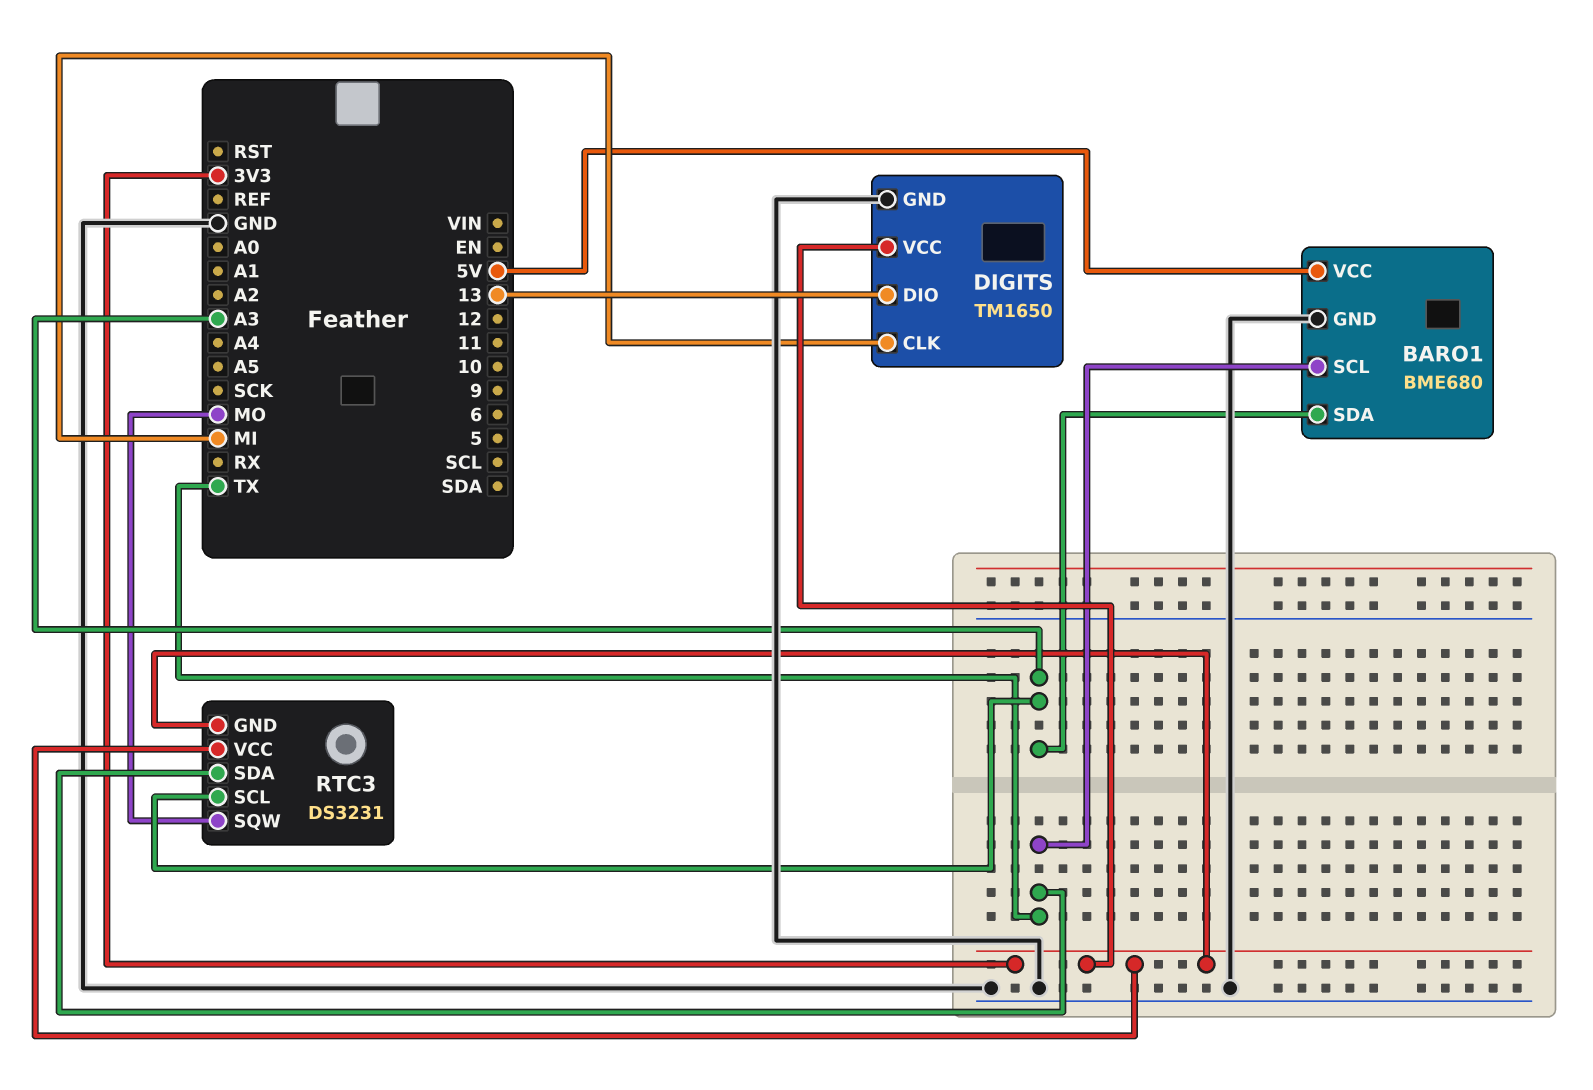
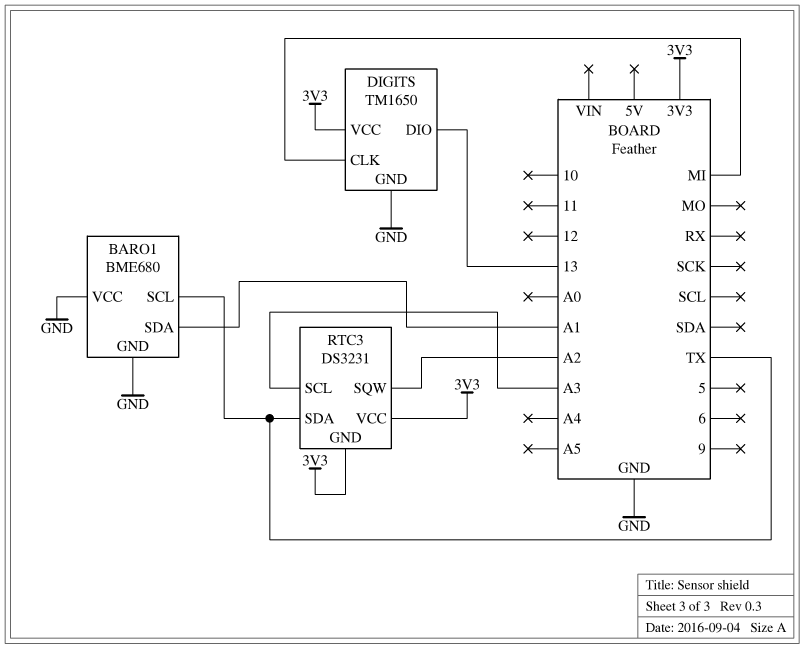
BARO1 pin SDA: A3 -> A1
BARO1 pin VCC: 5V -> GND
RTC3 pin SQW: MO -> A2

